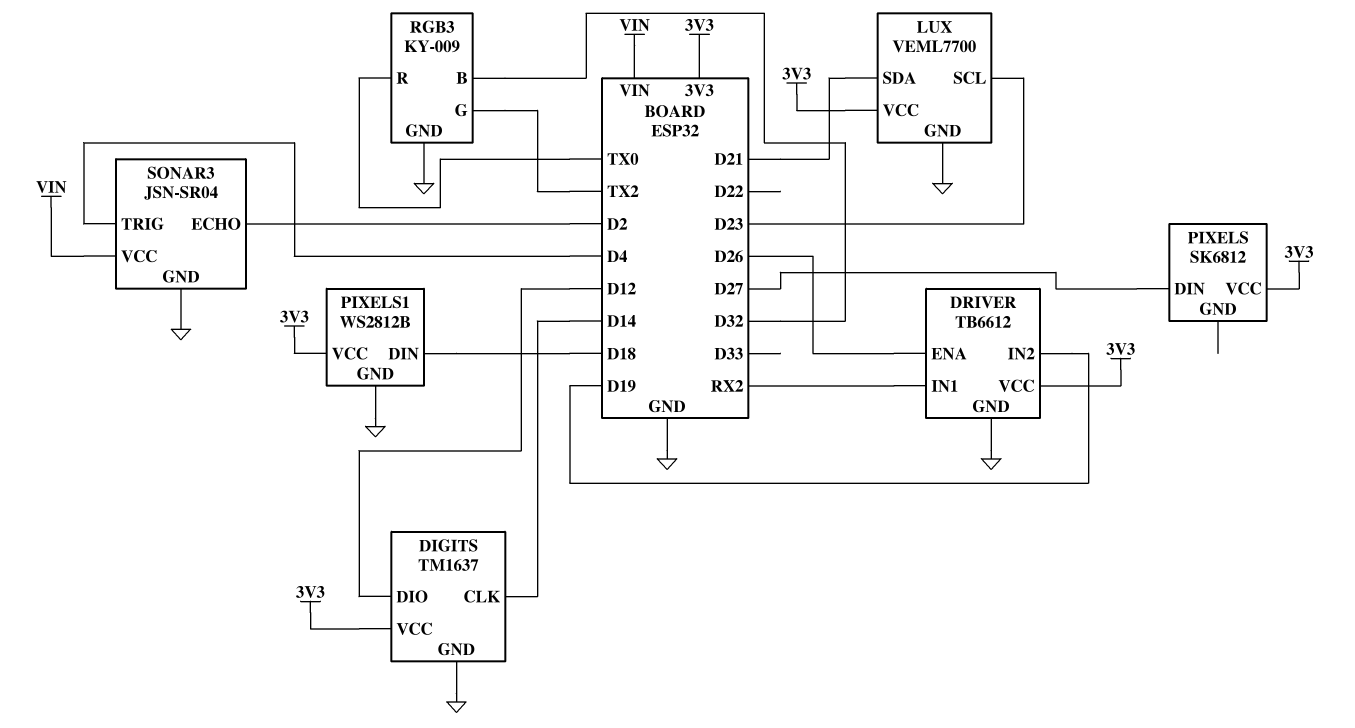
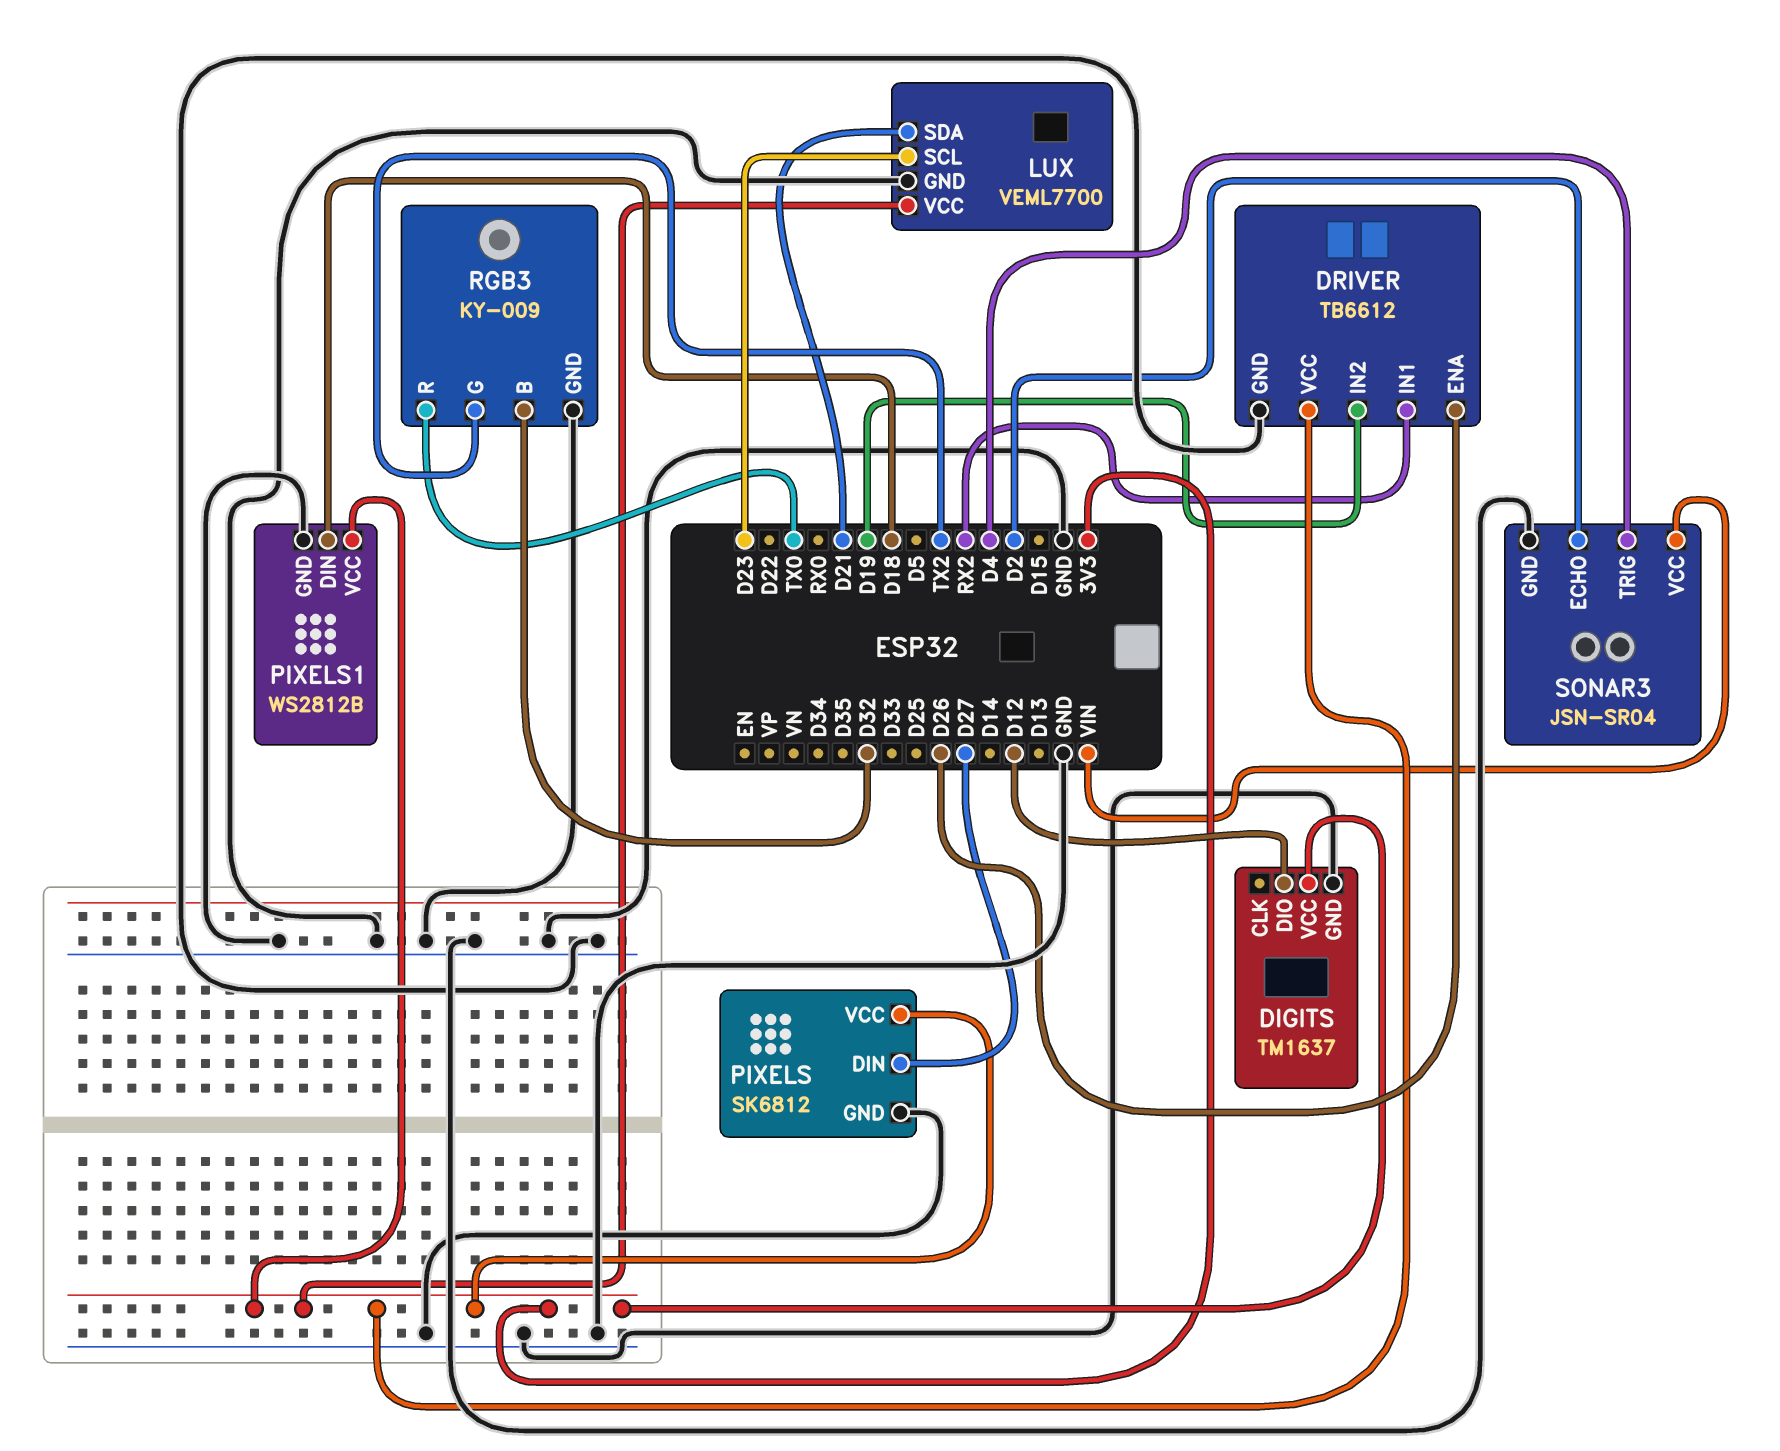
DIGITS pin CLK: D14 -> none
PIXELS pin GND: none -> GND

